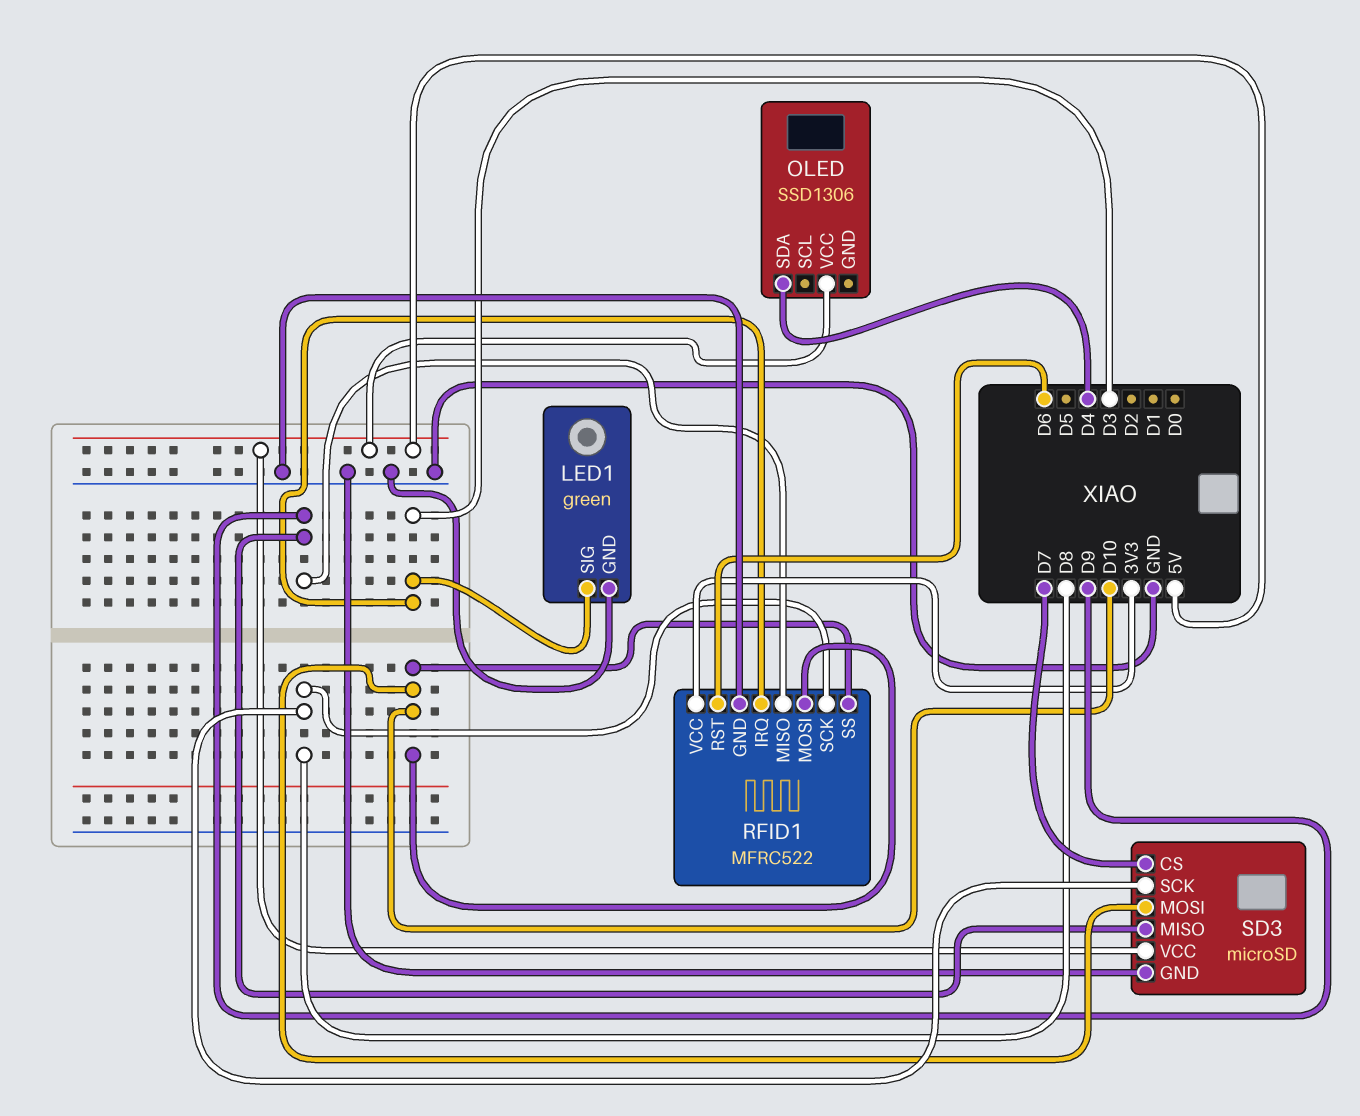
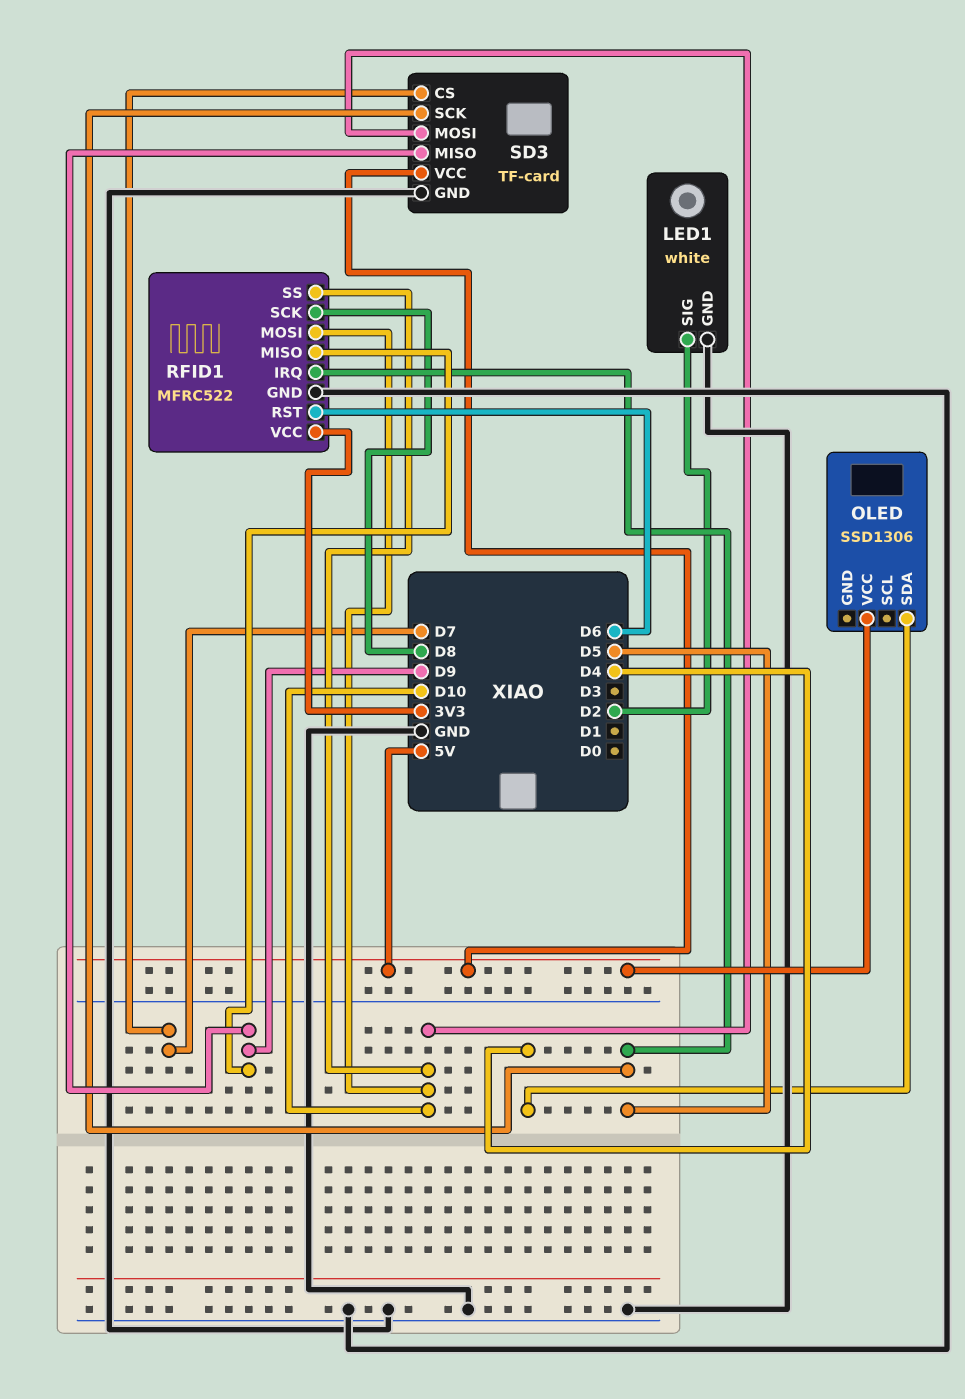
LED1: green -> white
LED1 pin SIG: D3 -> D2
RFID1 pin IRQ: D3 -> D5
SD3: microSD -> TF-card
SD3 pin SCK: D8 -> D5

